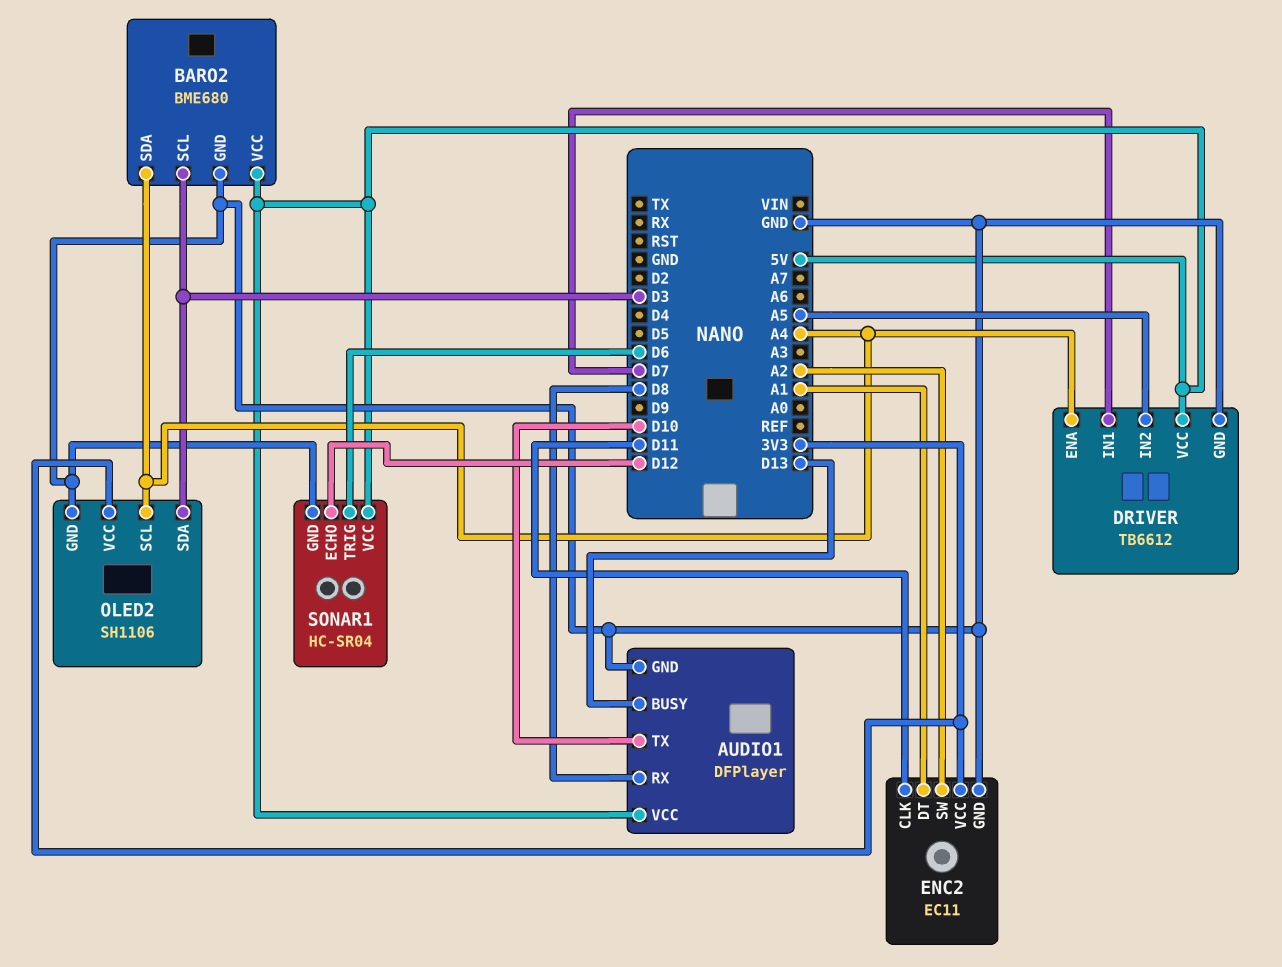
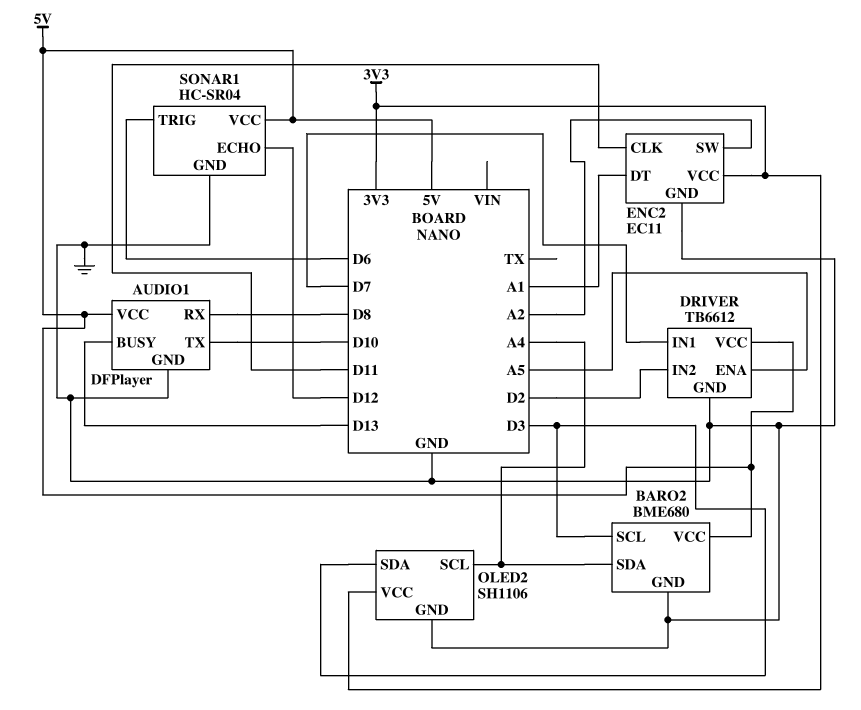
DRIVER pin ENA: A4 -> A5
DRIVER pin IN2: A5 -> D2

